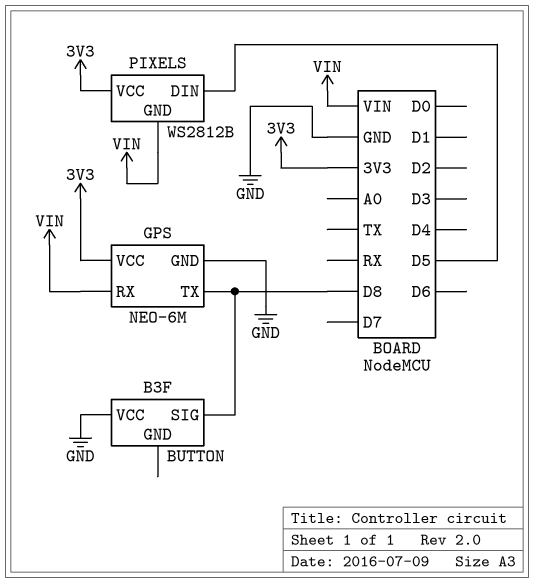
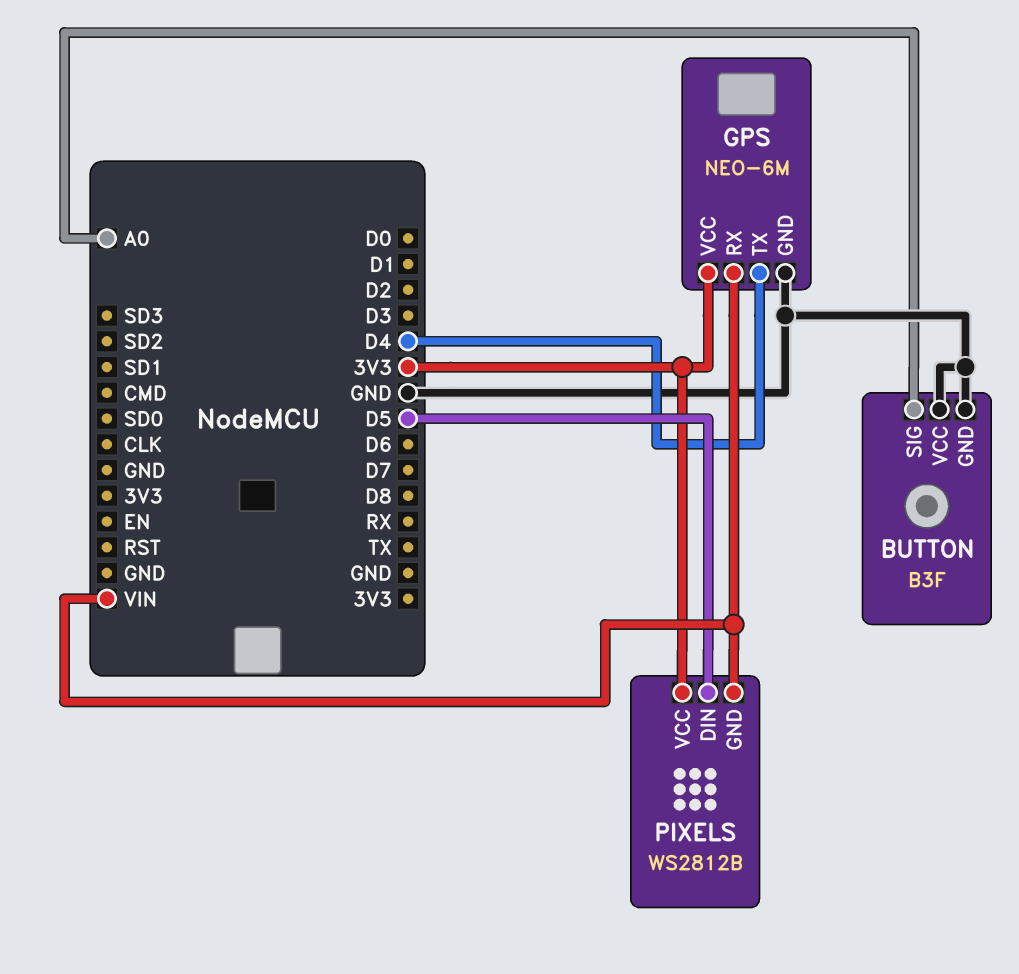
BUTTON pin GND: none -> GND
BUTTON pin SIG: D8 -> A0
GPS pin TX: D8 -> D4

